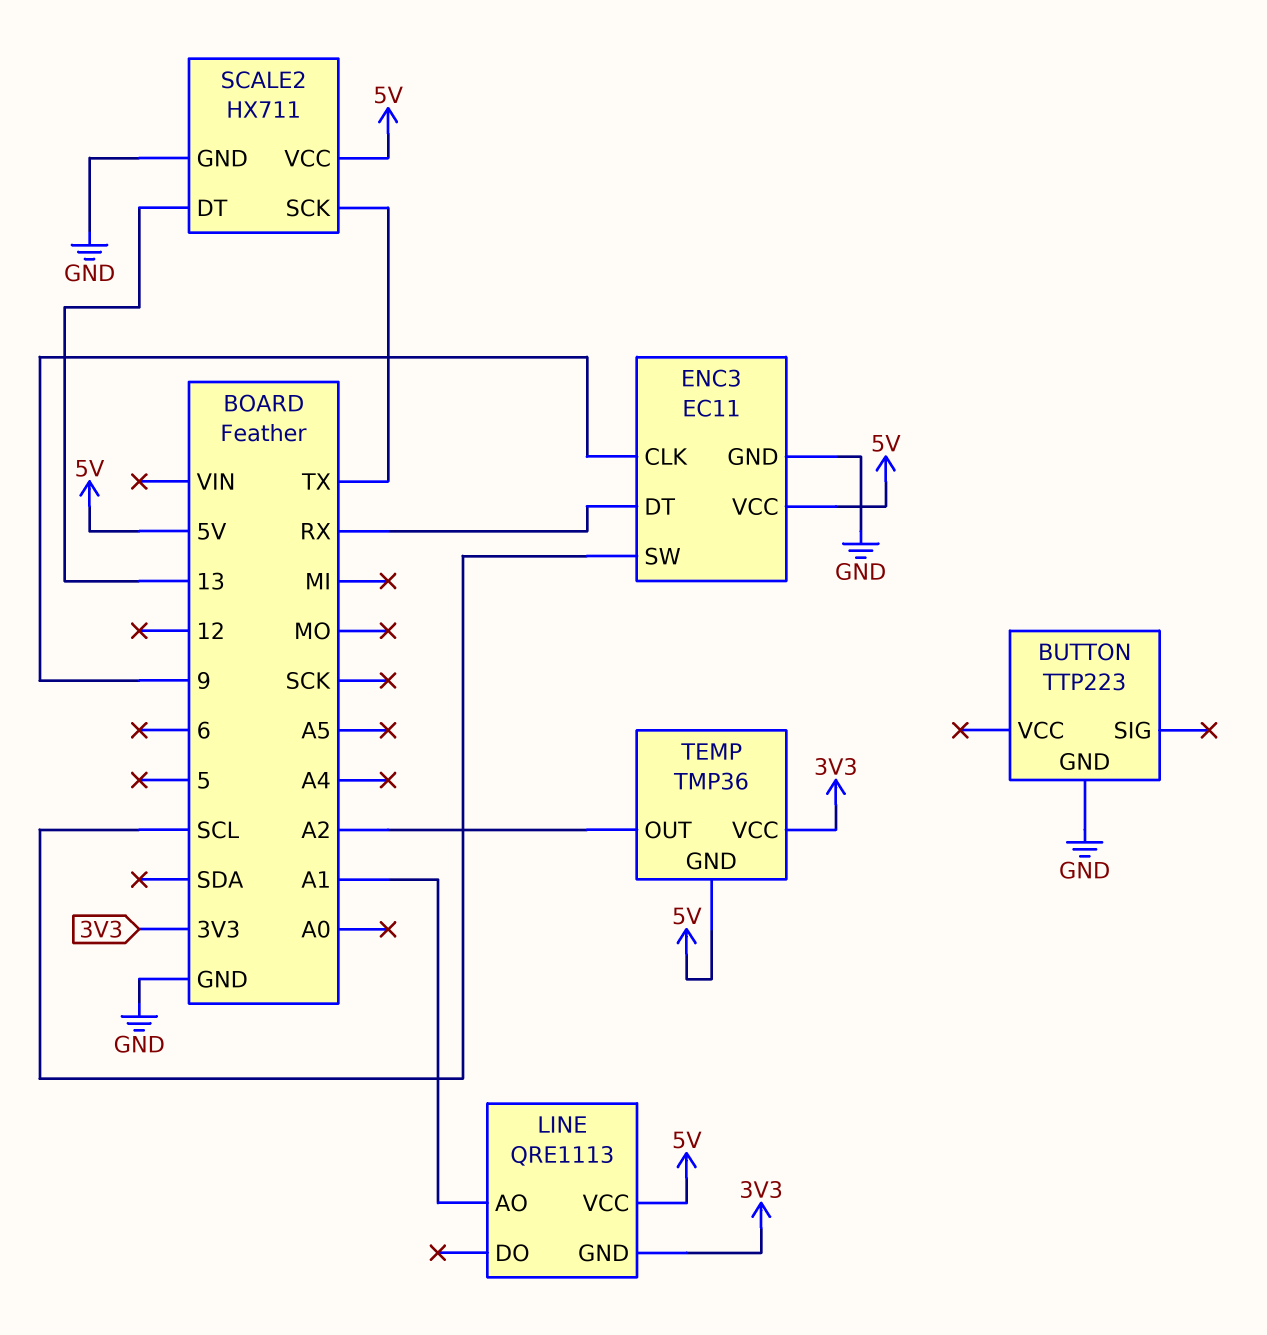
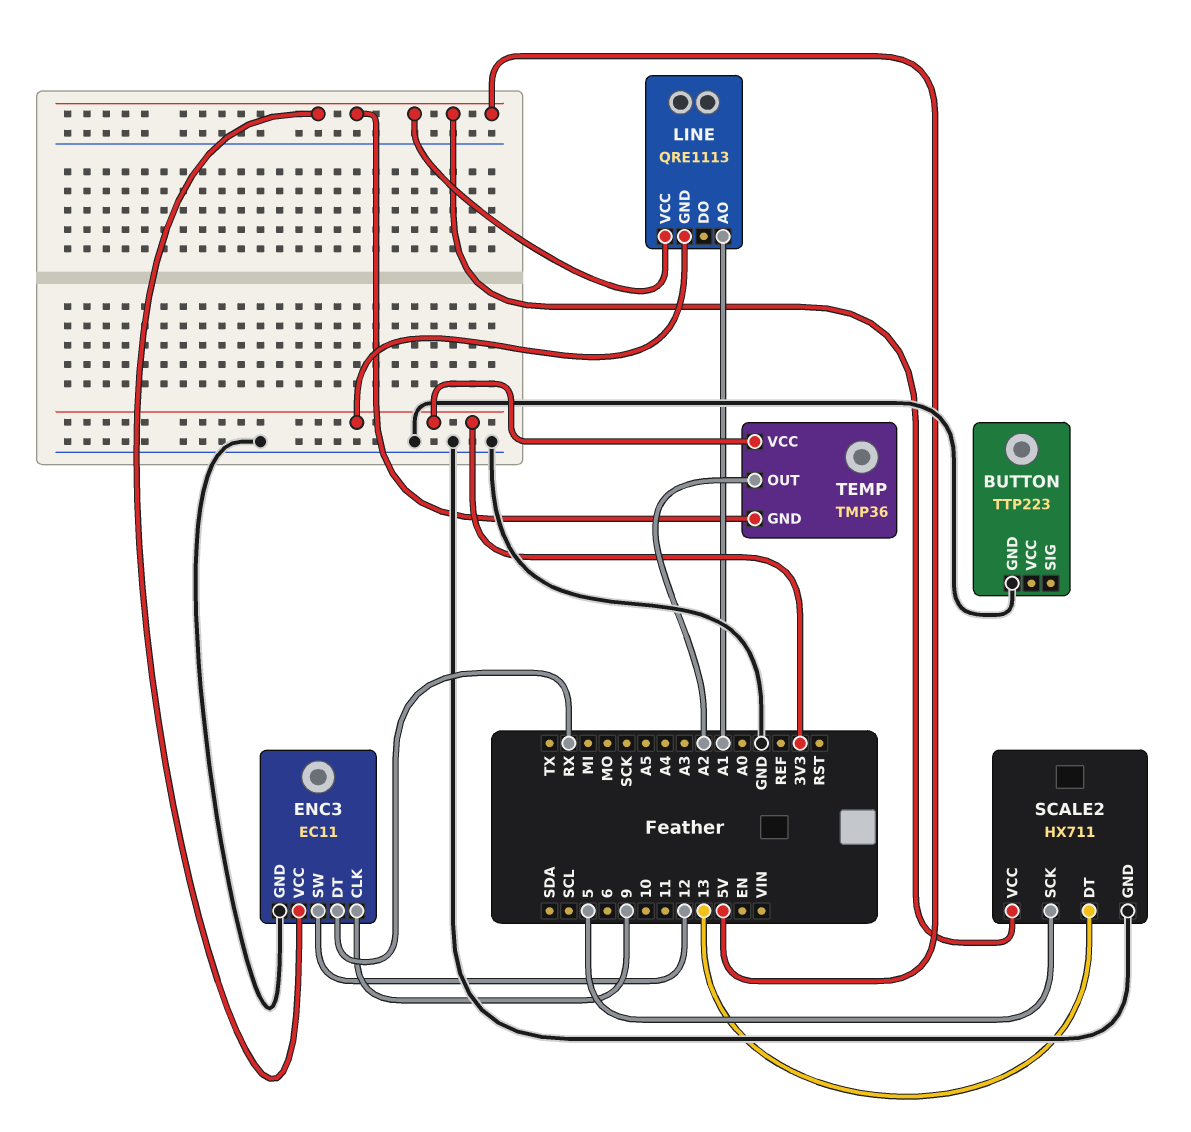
ENC3 pin SW: SCL -> 12
SCALE2 pin SCK: TX -> 5

